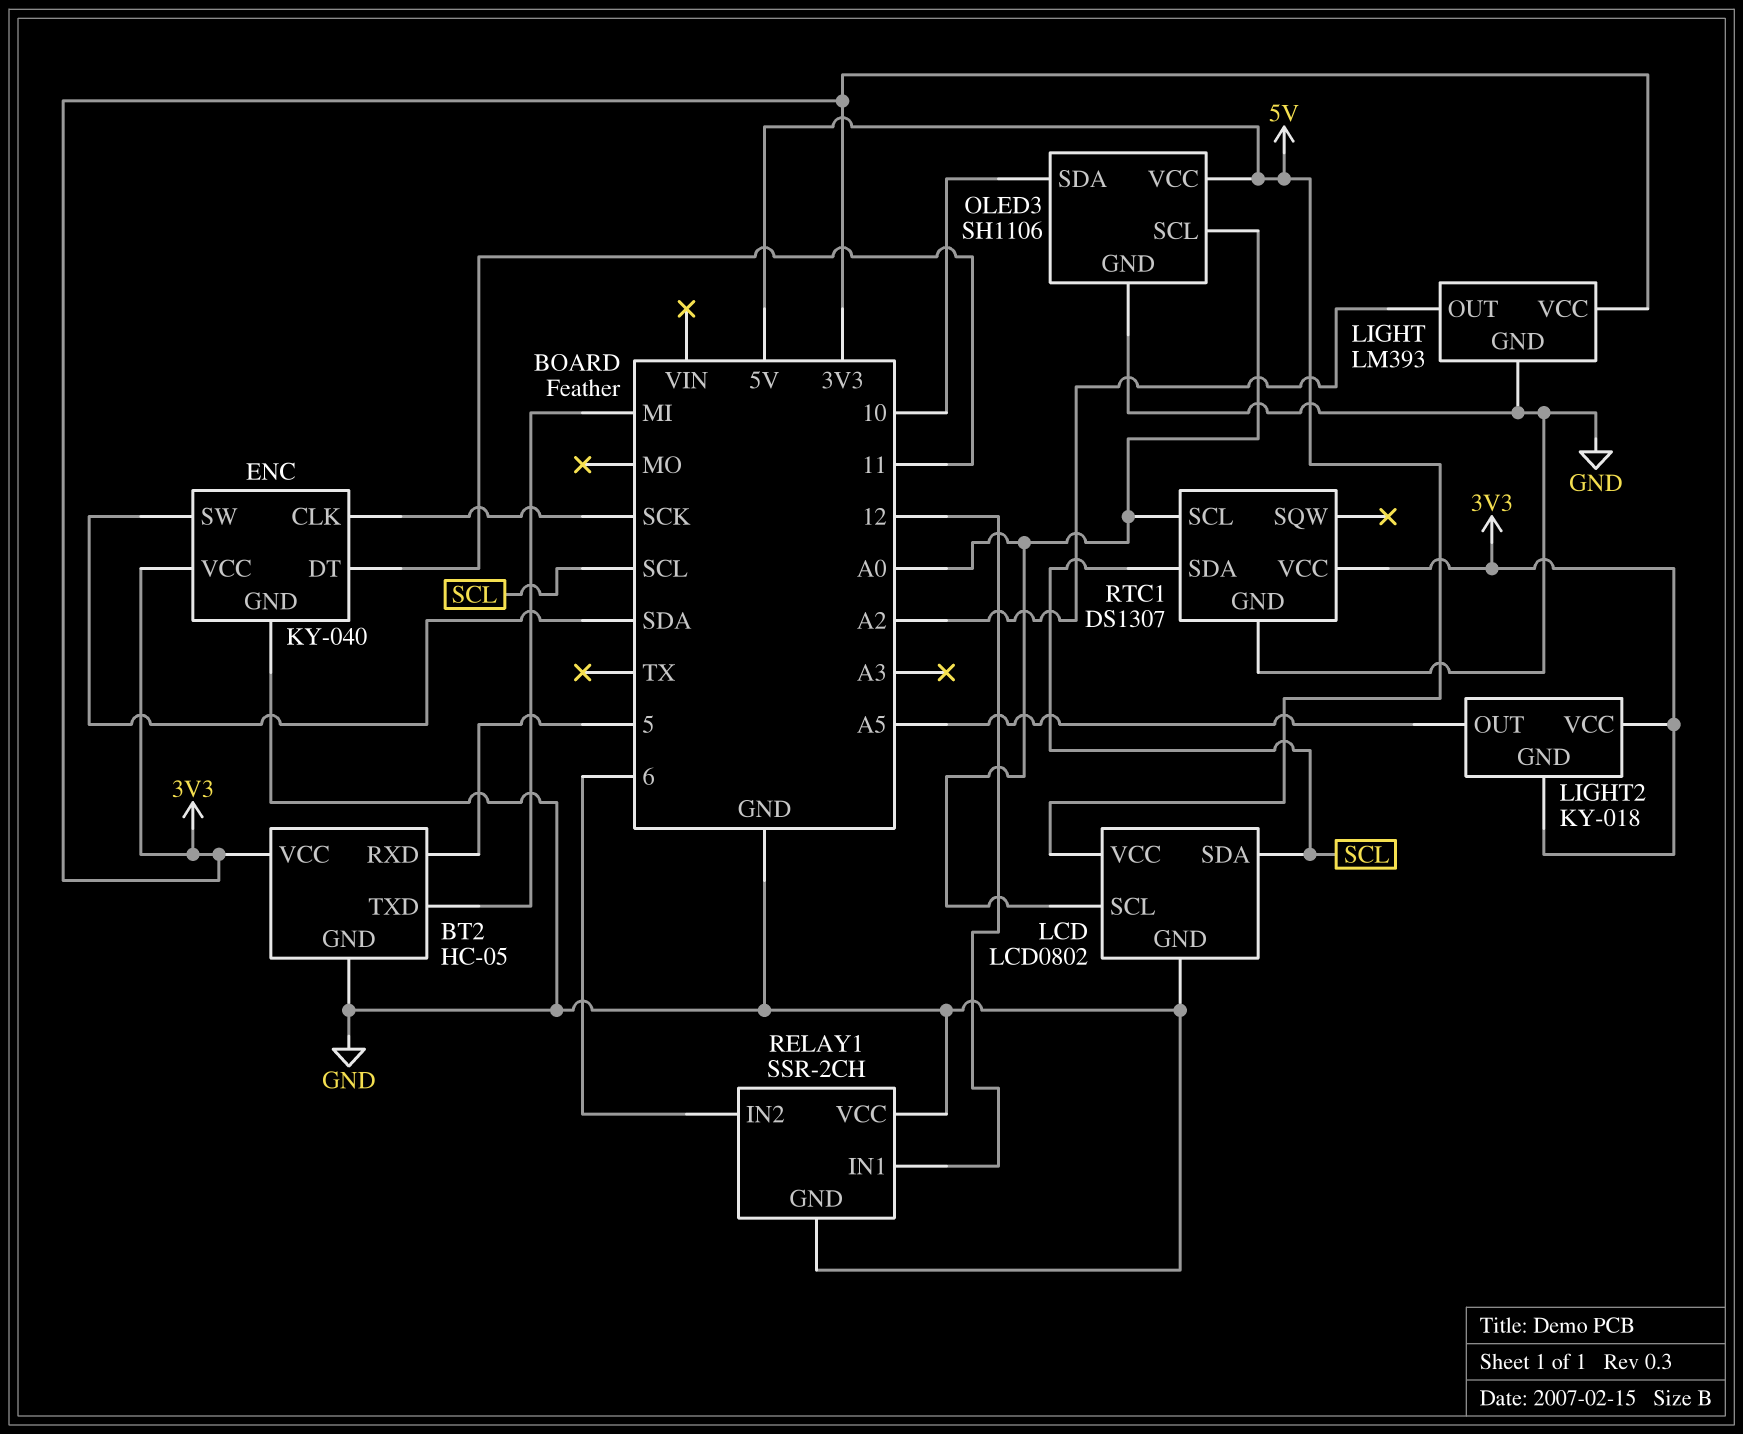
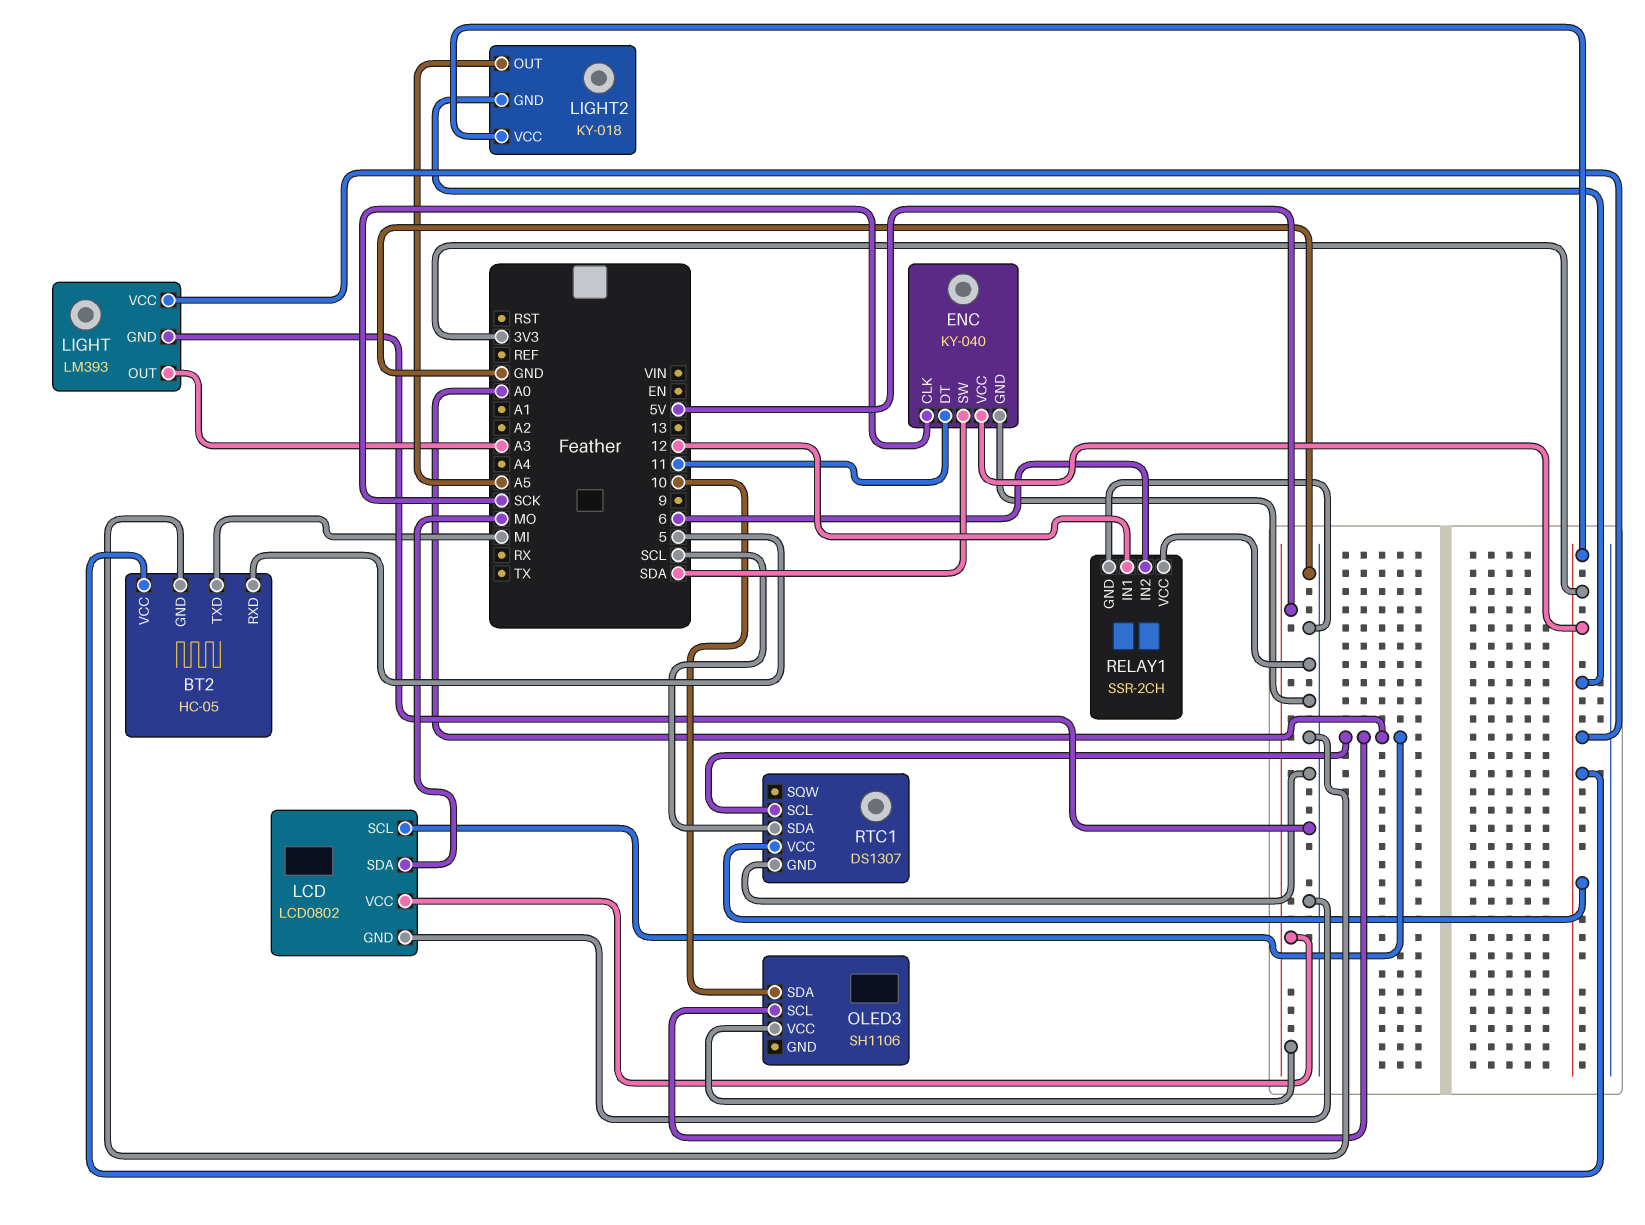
LCD pin SDA: SCL -> MO
LIGHT pin OUT: A2 -> A3
OLED3 pin GND: GND -> none

